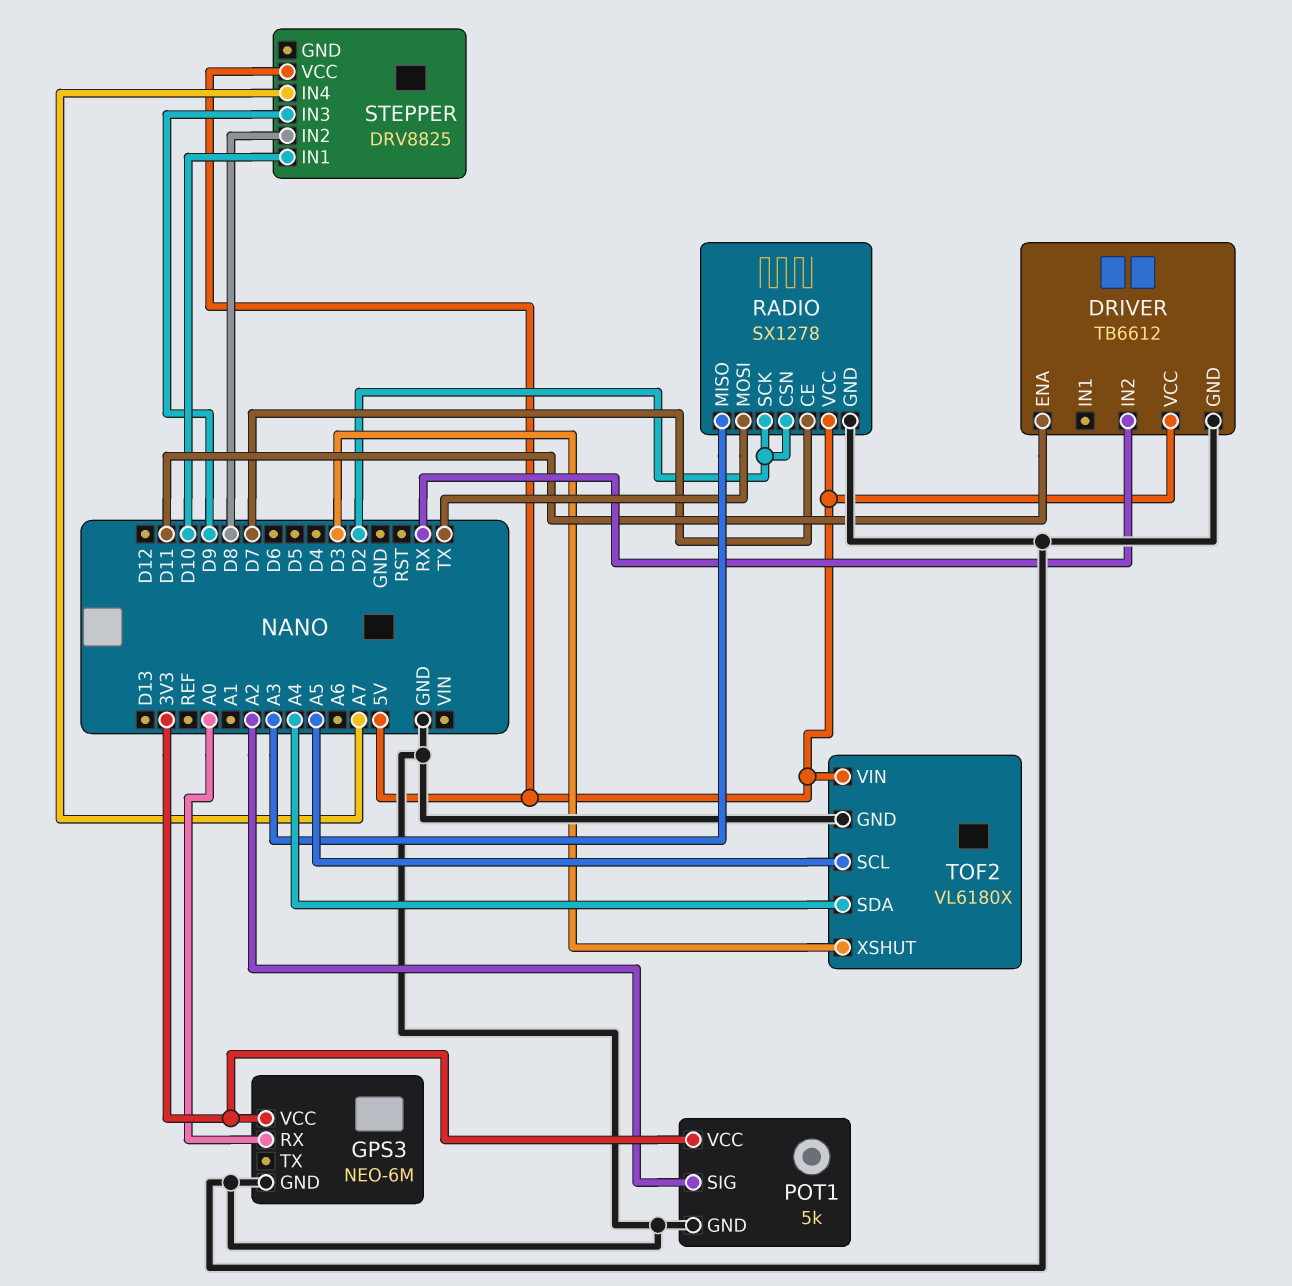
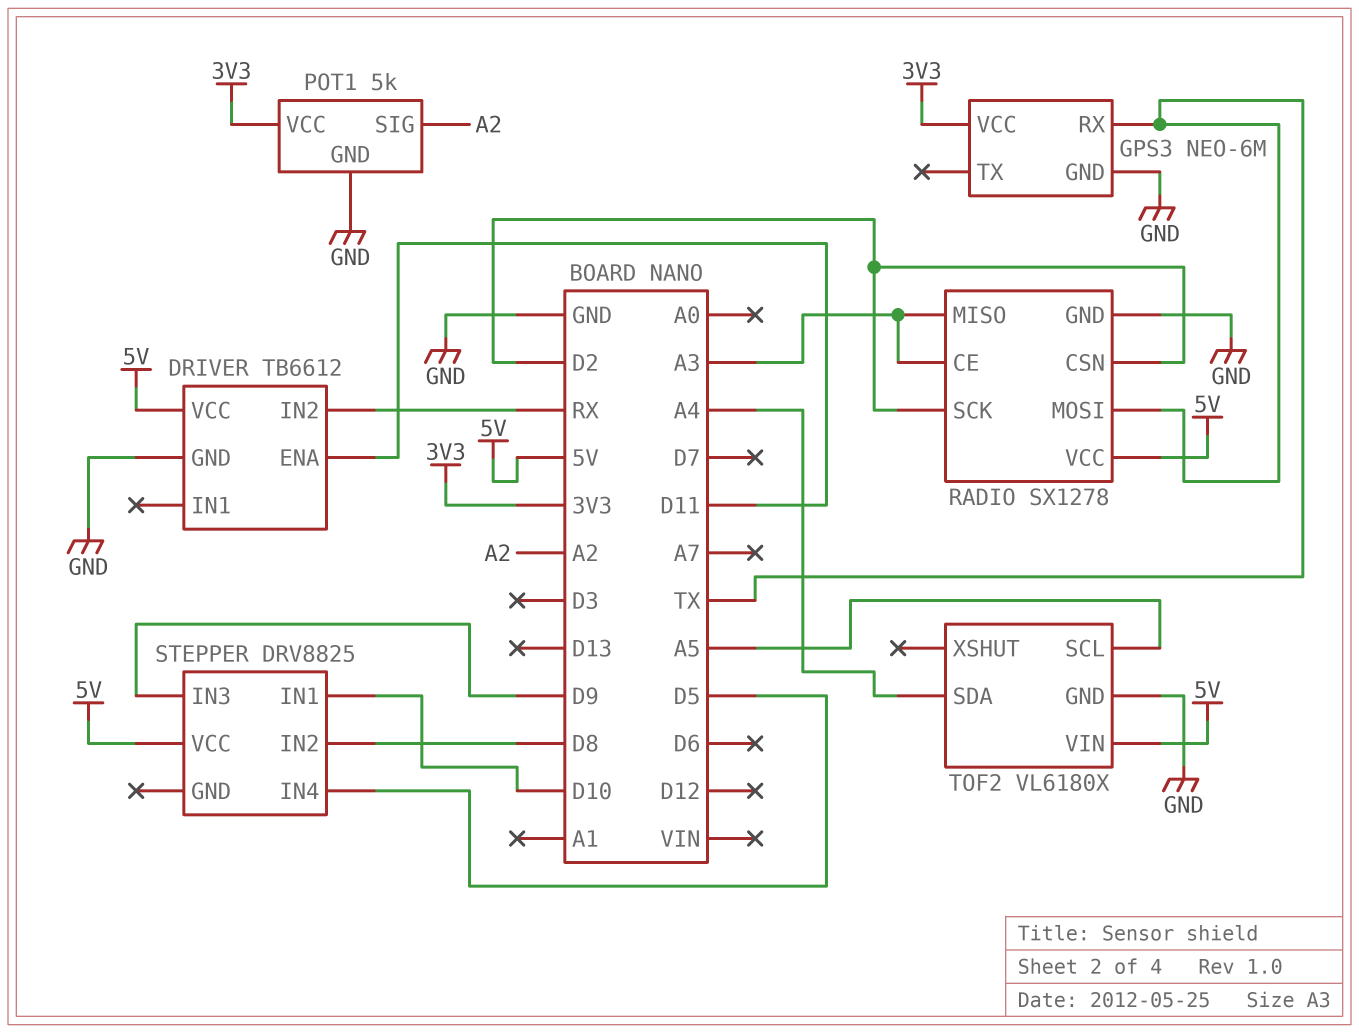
GPS3 pin RX: A0 -> TX
RADIO pin CE: D7 -> A3
STEPPER pin IN4: A7 -> D5
TOF2 pin XSHUT: D3 -> none

